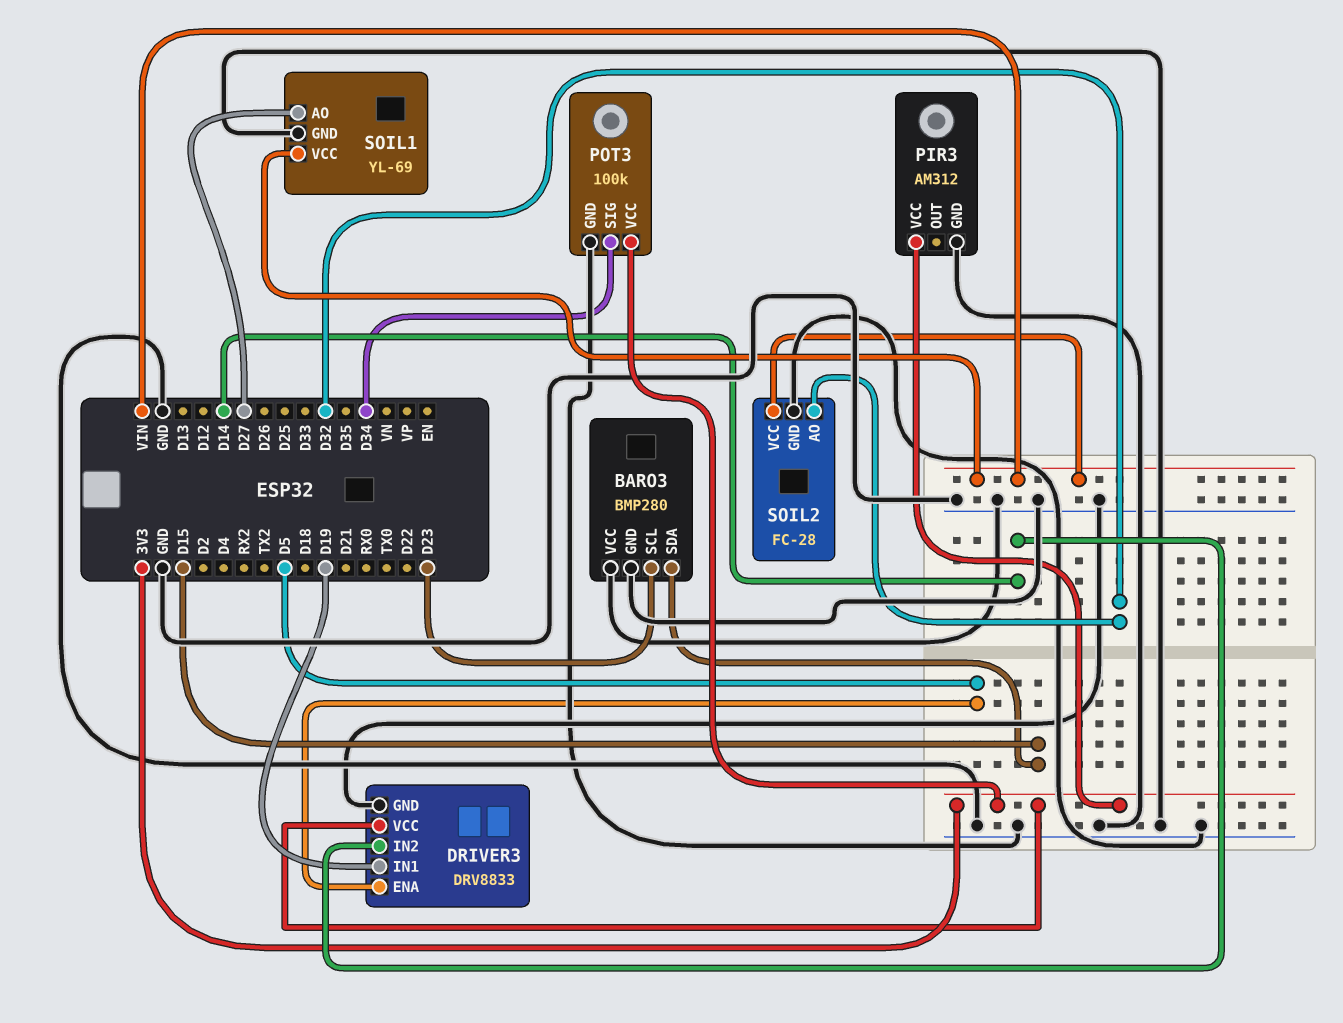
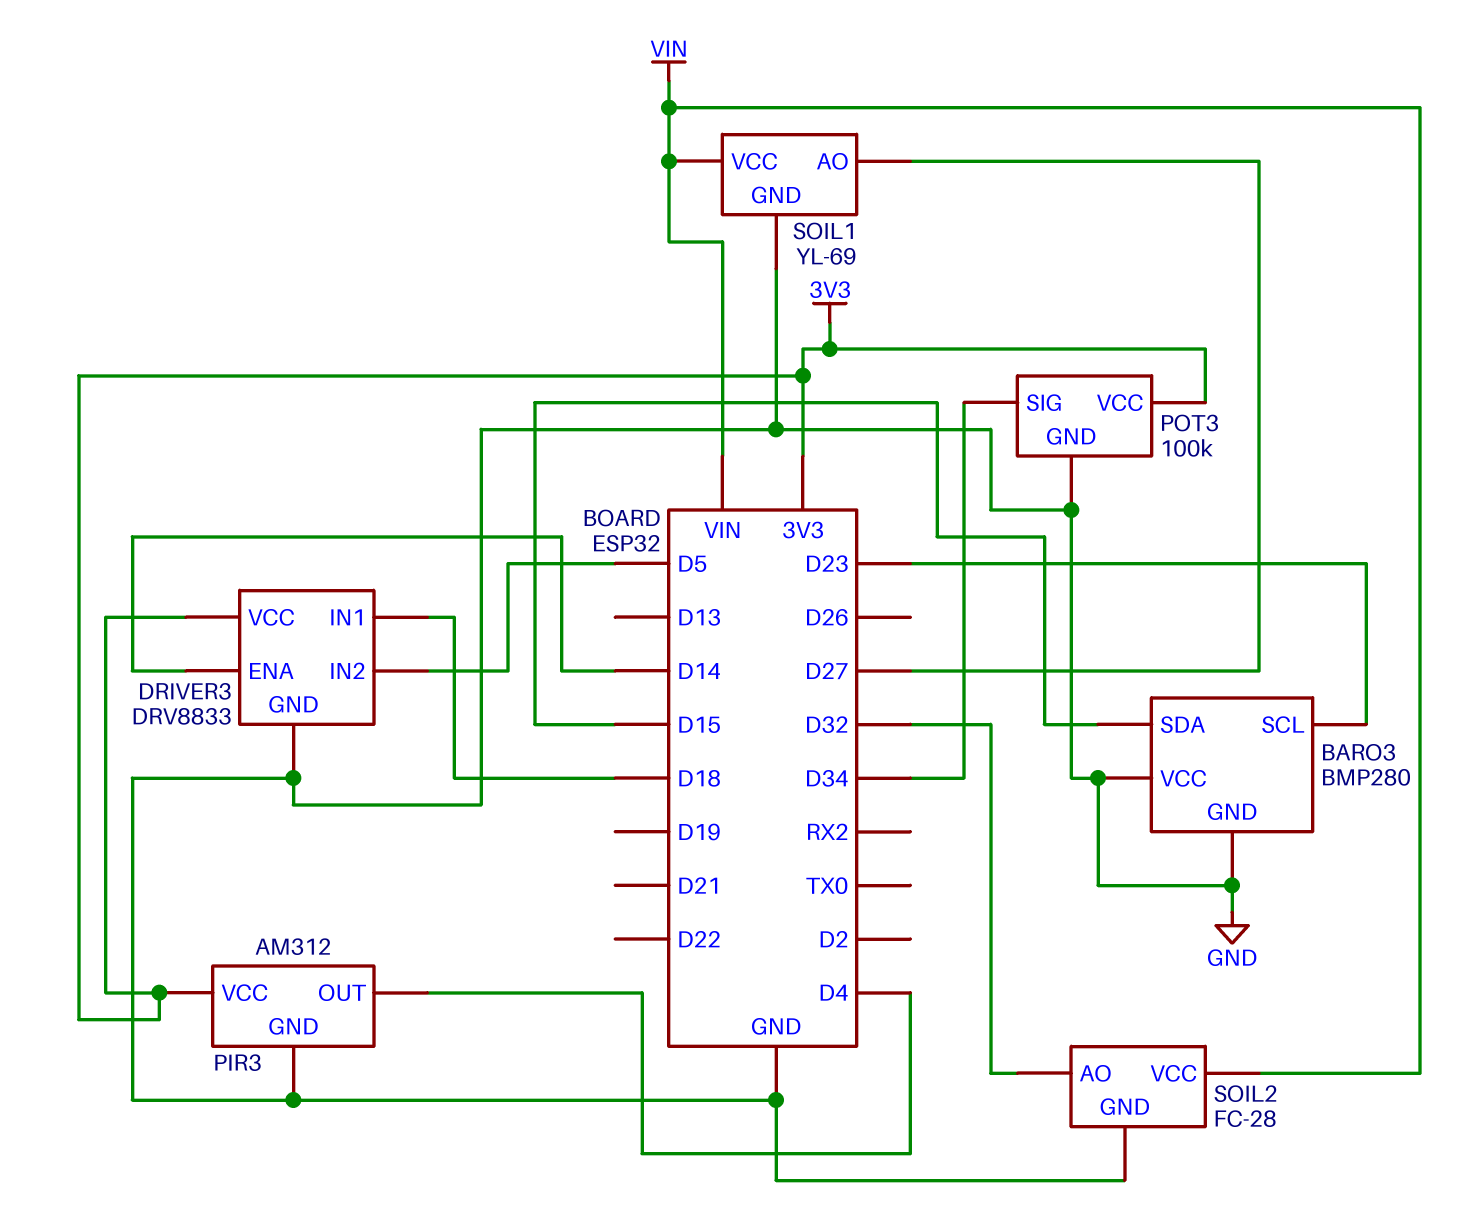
DRIVER3 pin ENA: D5 -> D14
DRIVER3 pin IN1: D19 -> D18
DRIVER3 pin IN2: D14 -> D5
PIR3 pin OUT: none -> D4

